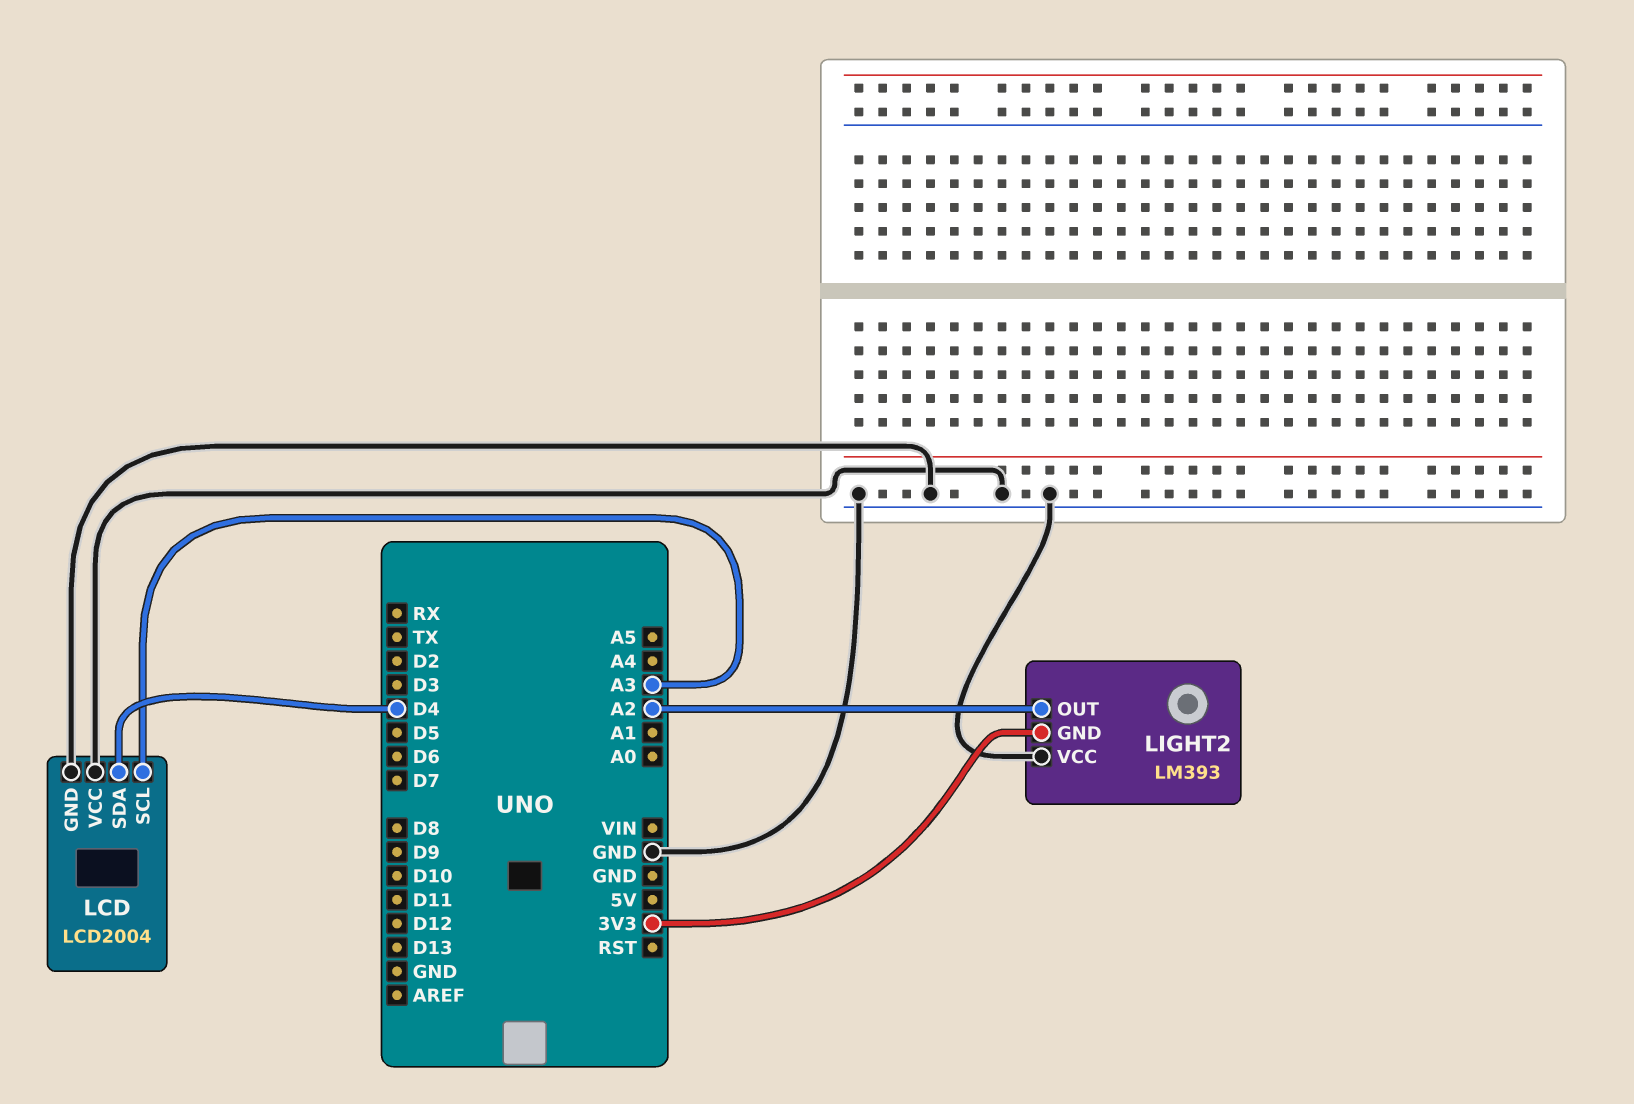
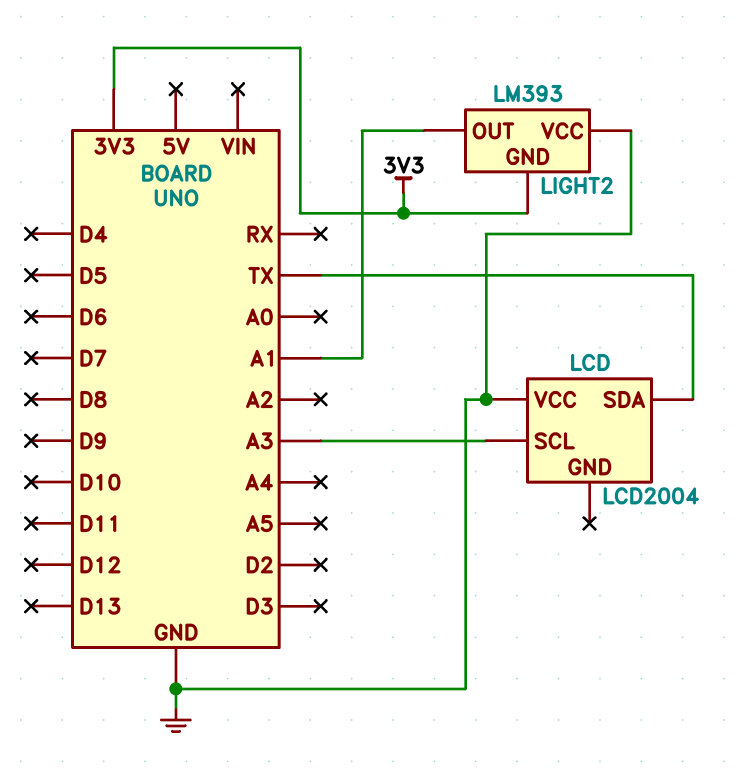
LCD pin GND: GND -> none
LCD pin SDA: D4 -> TX
LIGHT2 pin OUT: A2 -> A1

